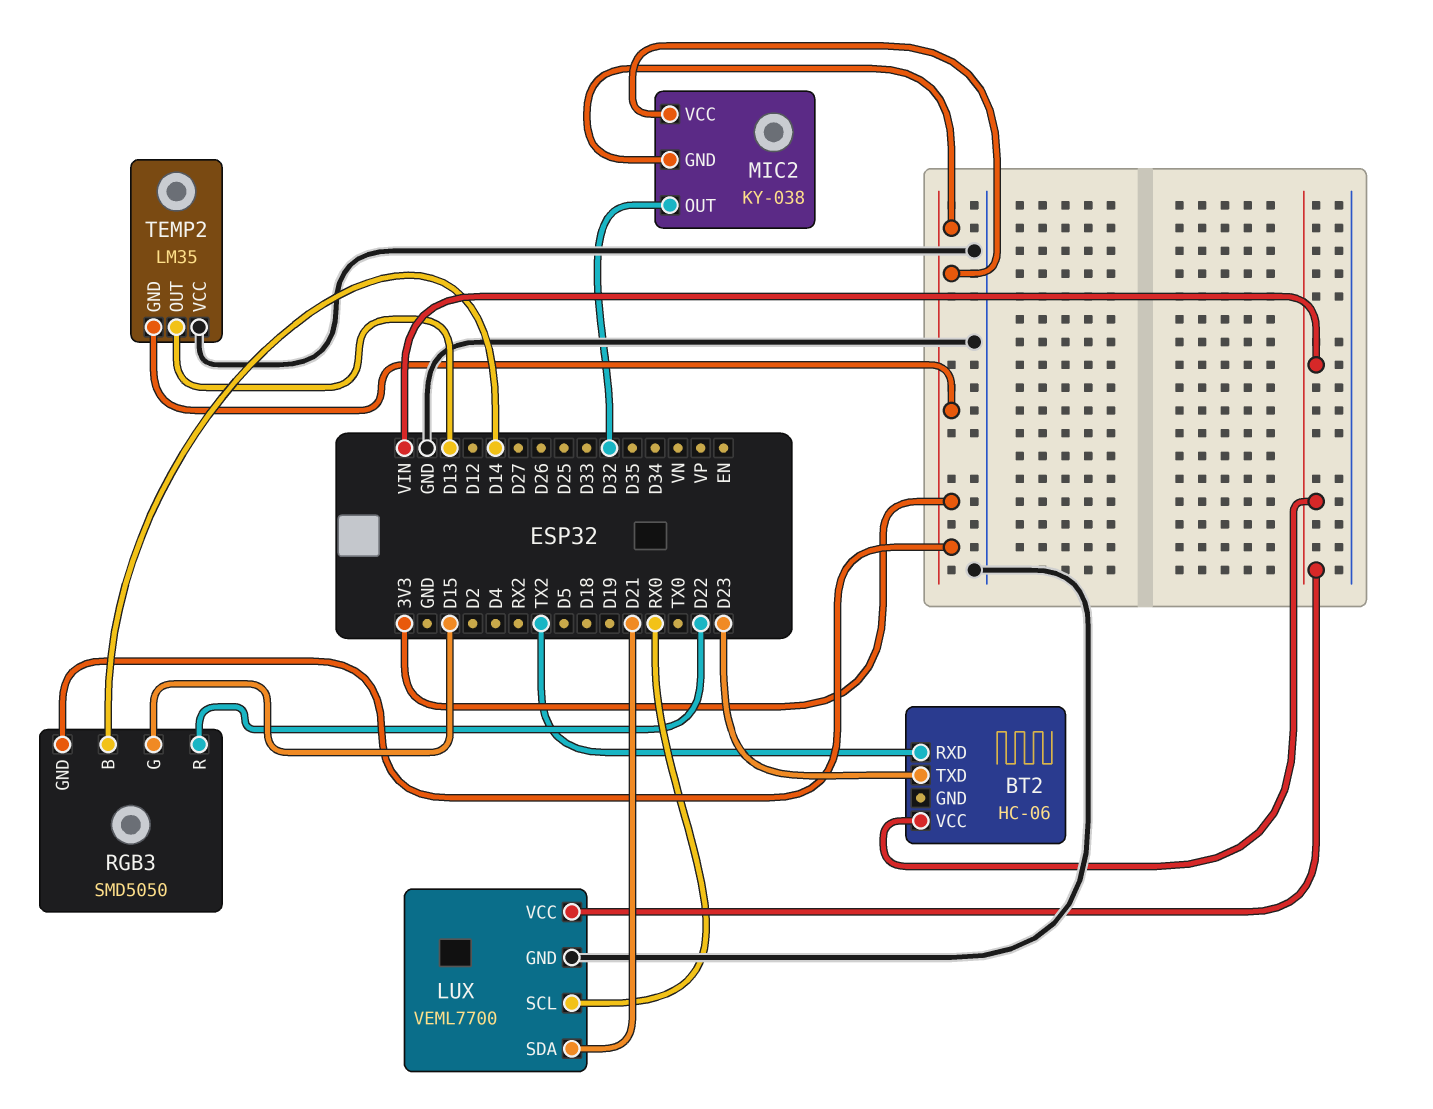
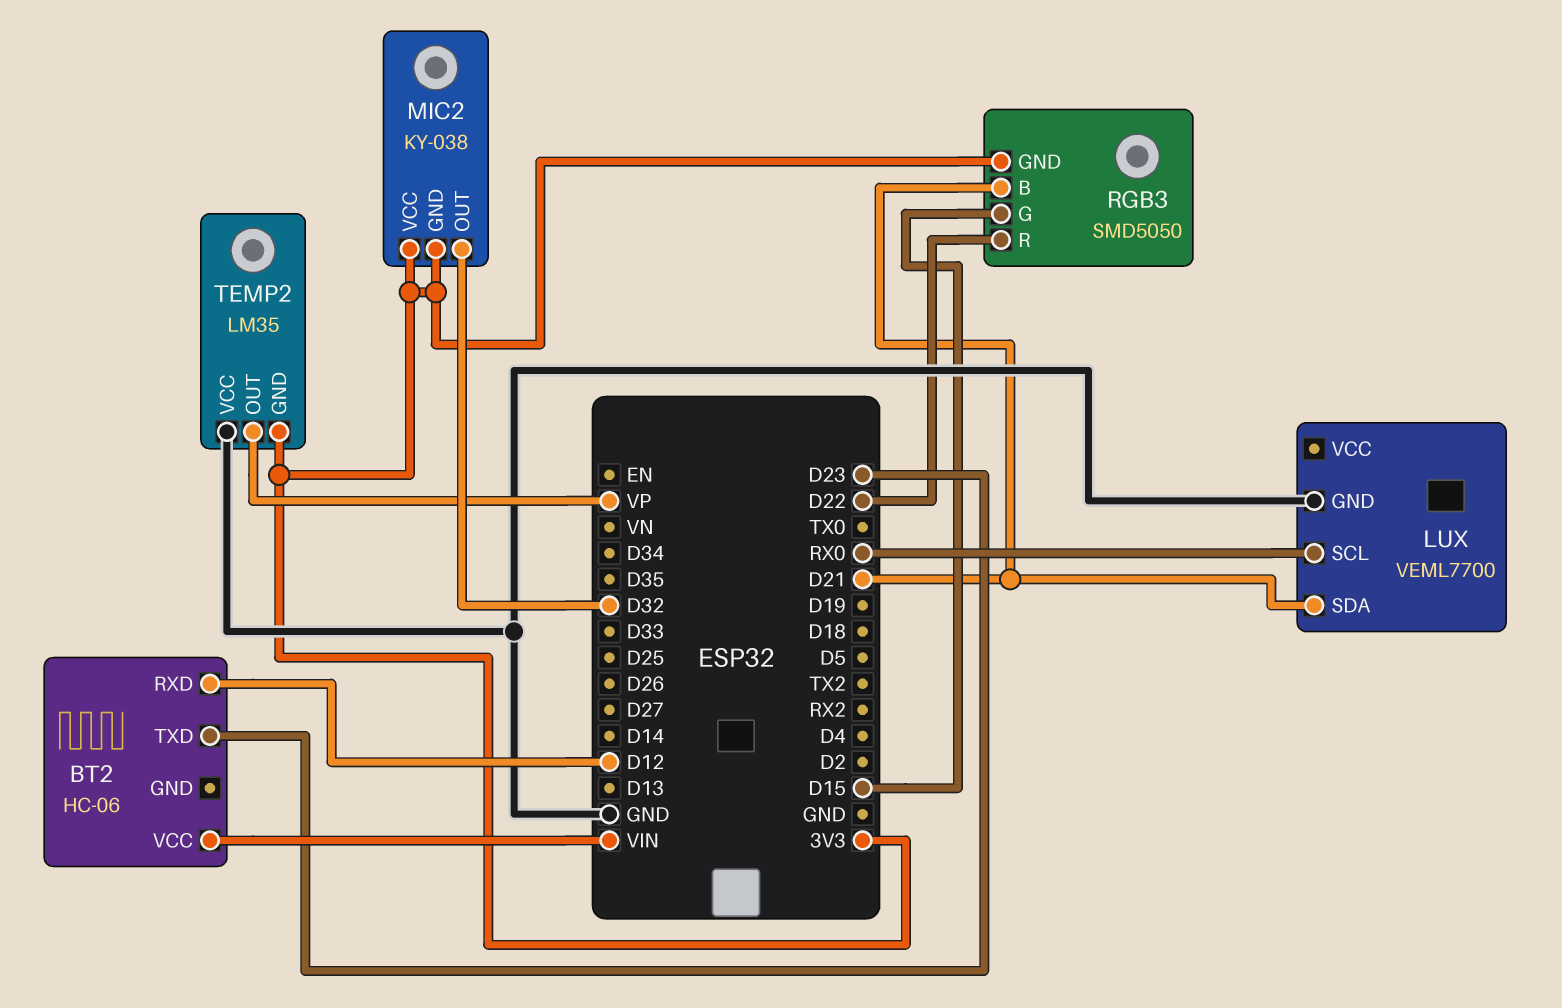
BT2 pin RXD: TX2 -> D12
LUX pin VCC: VIN -> none
RGB3 pin B: D14 -> D21
TEMP2 pin OUT: D13 -> VP

